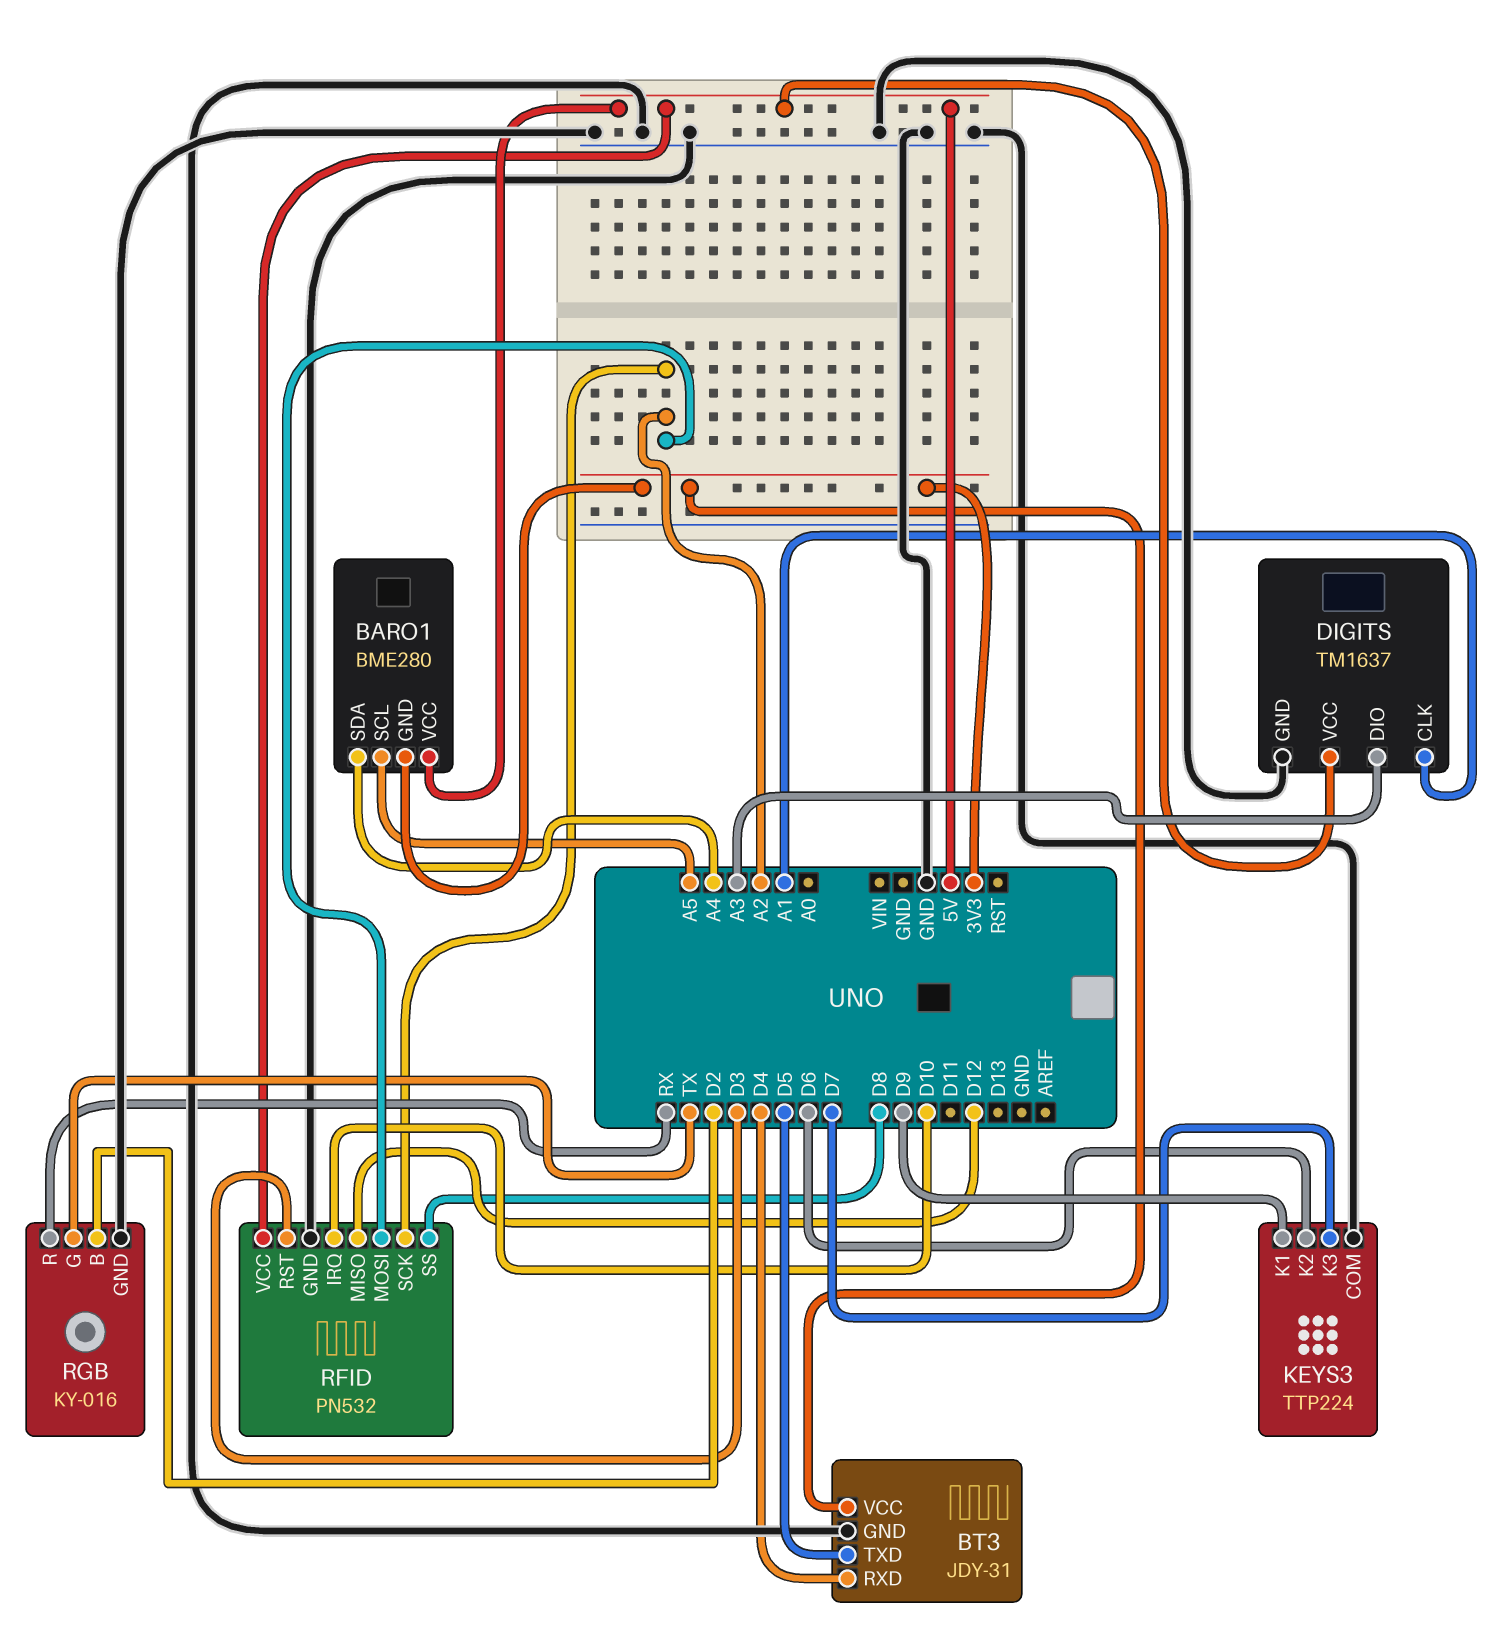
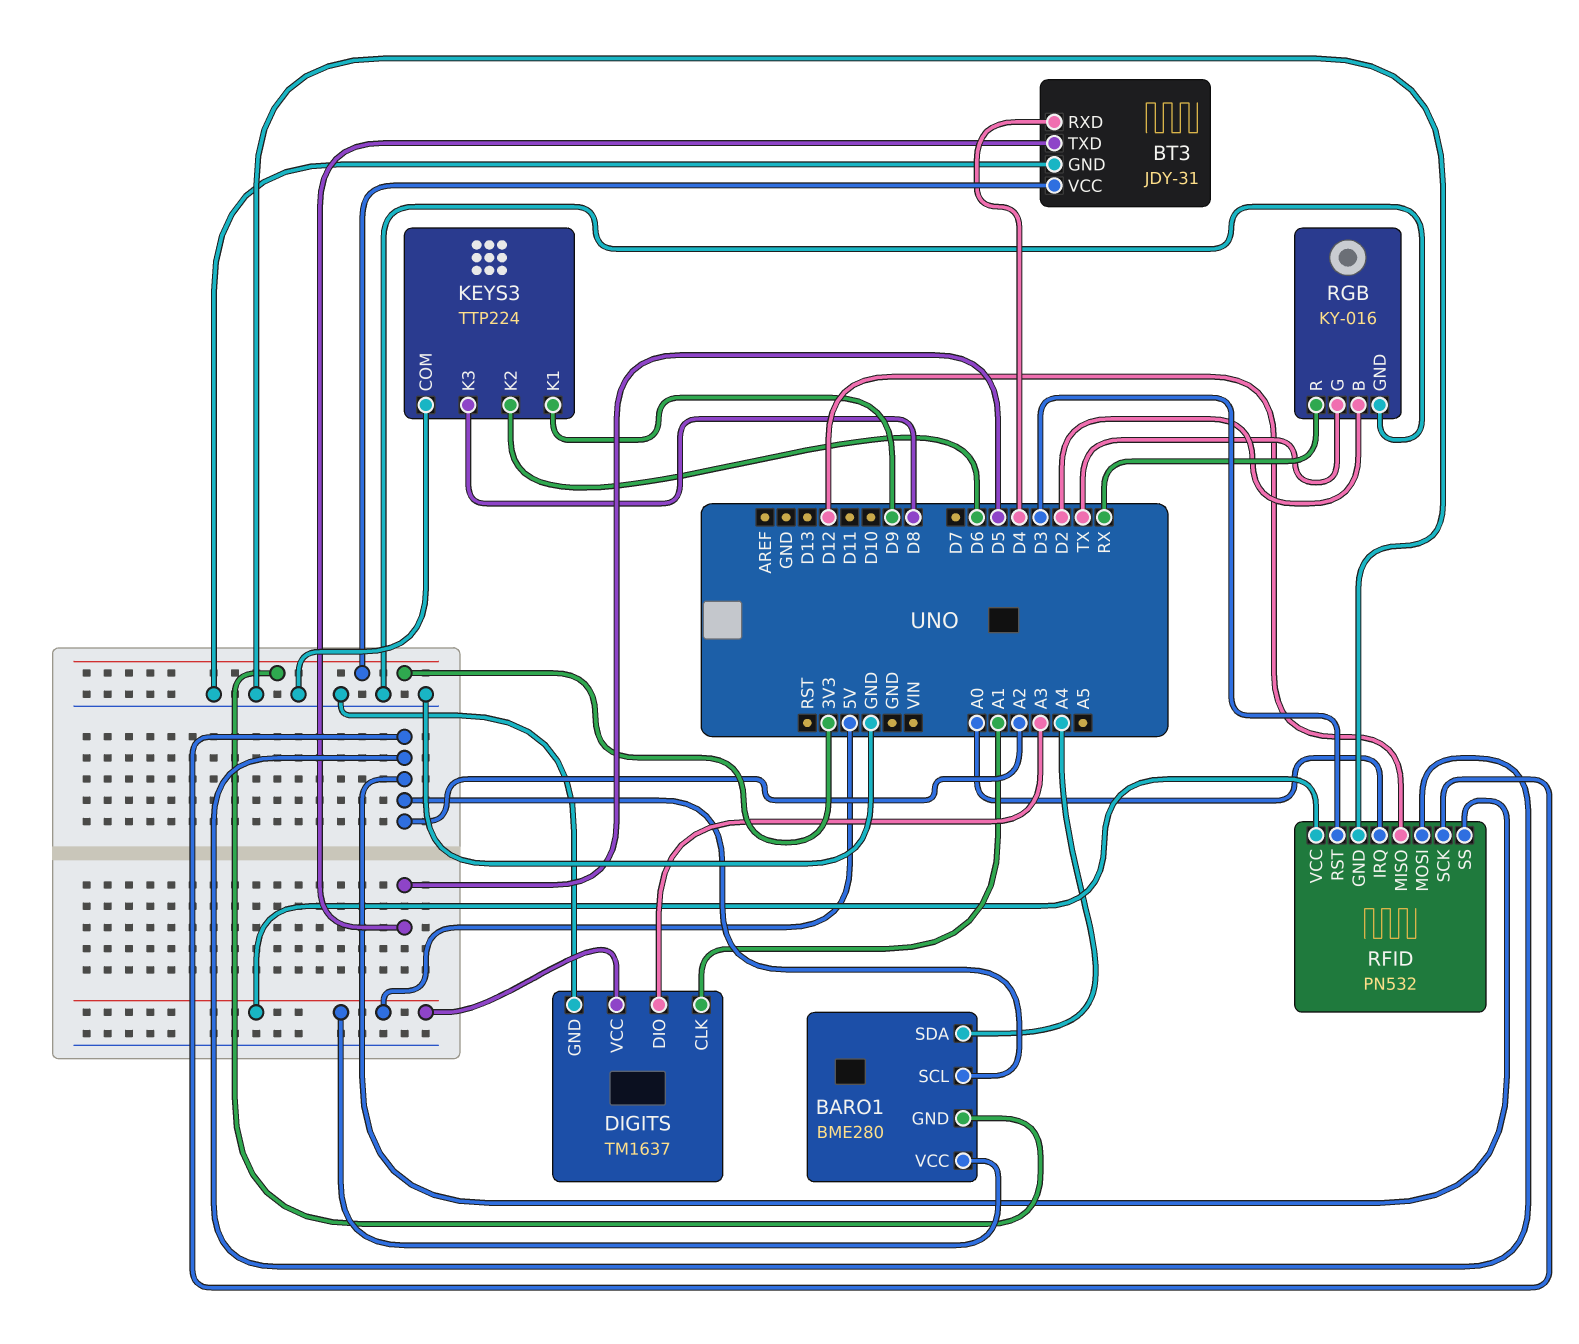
BARO1 pin SCL: A5 -> A2
KEYS3 pin K3: D7 -> D8
RFID pin IRQ: D10 -> A0
RFID pin SS: D8 -> A2

